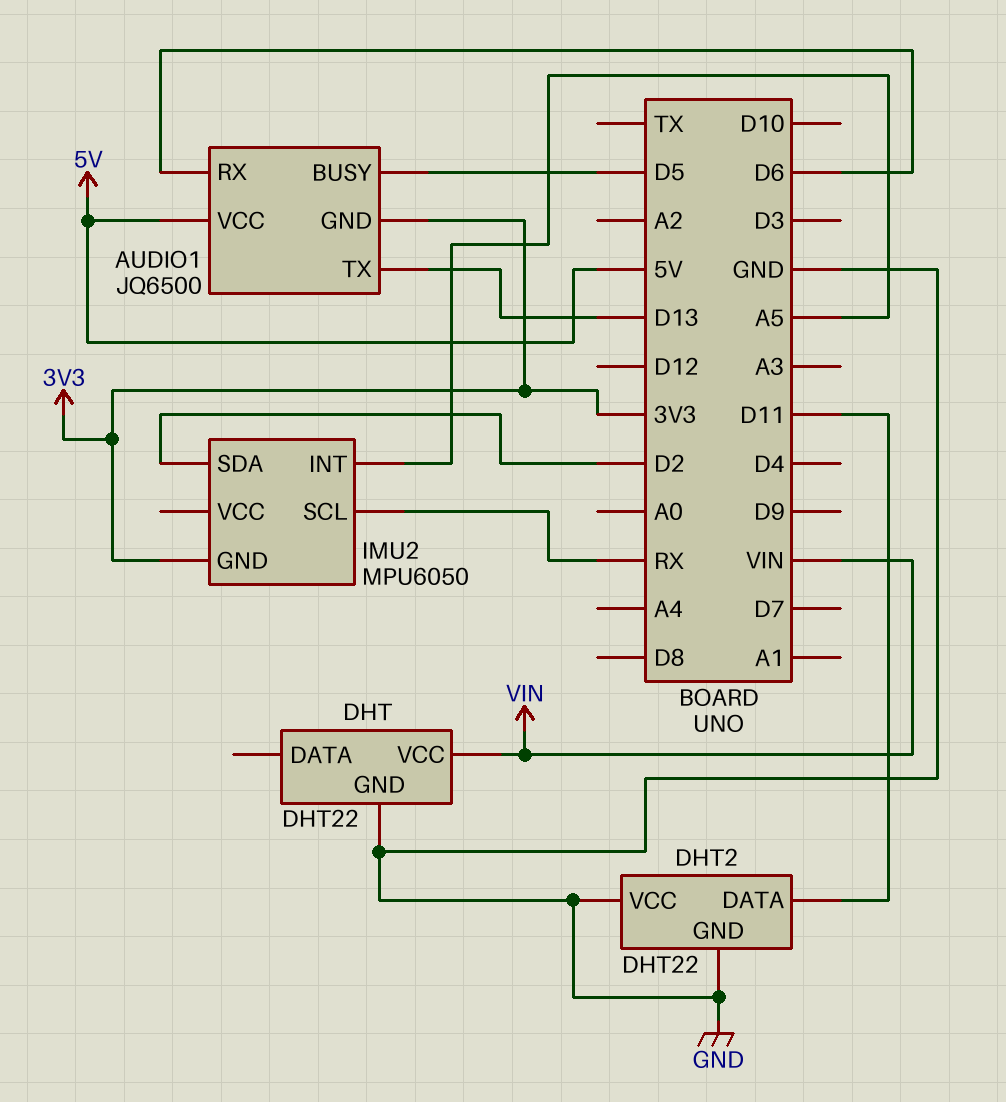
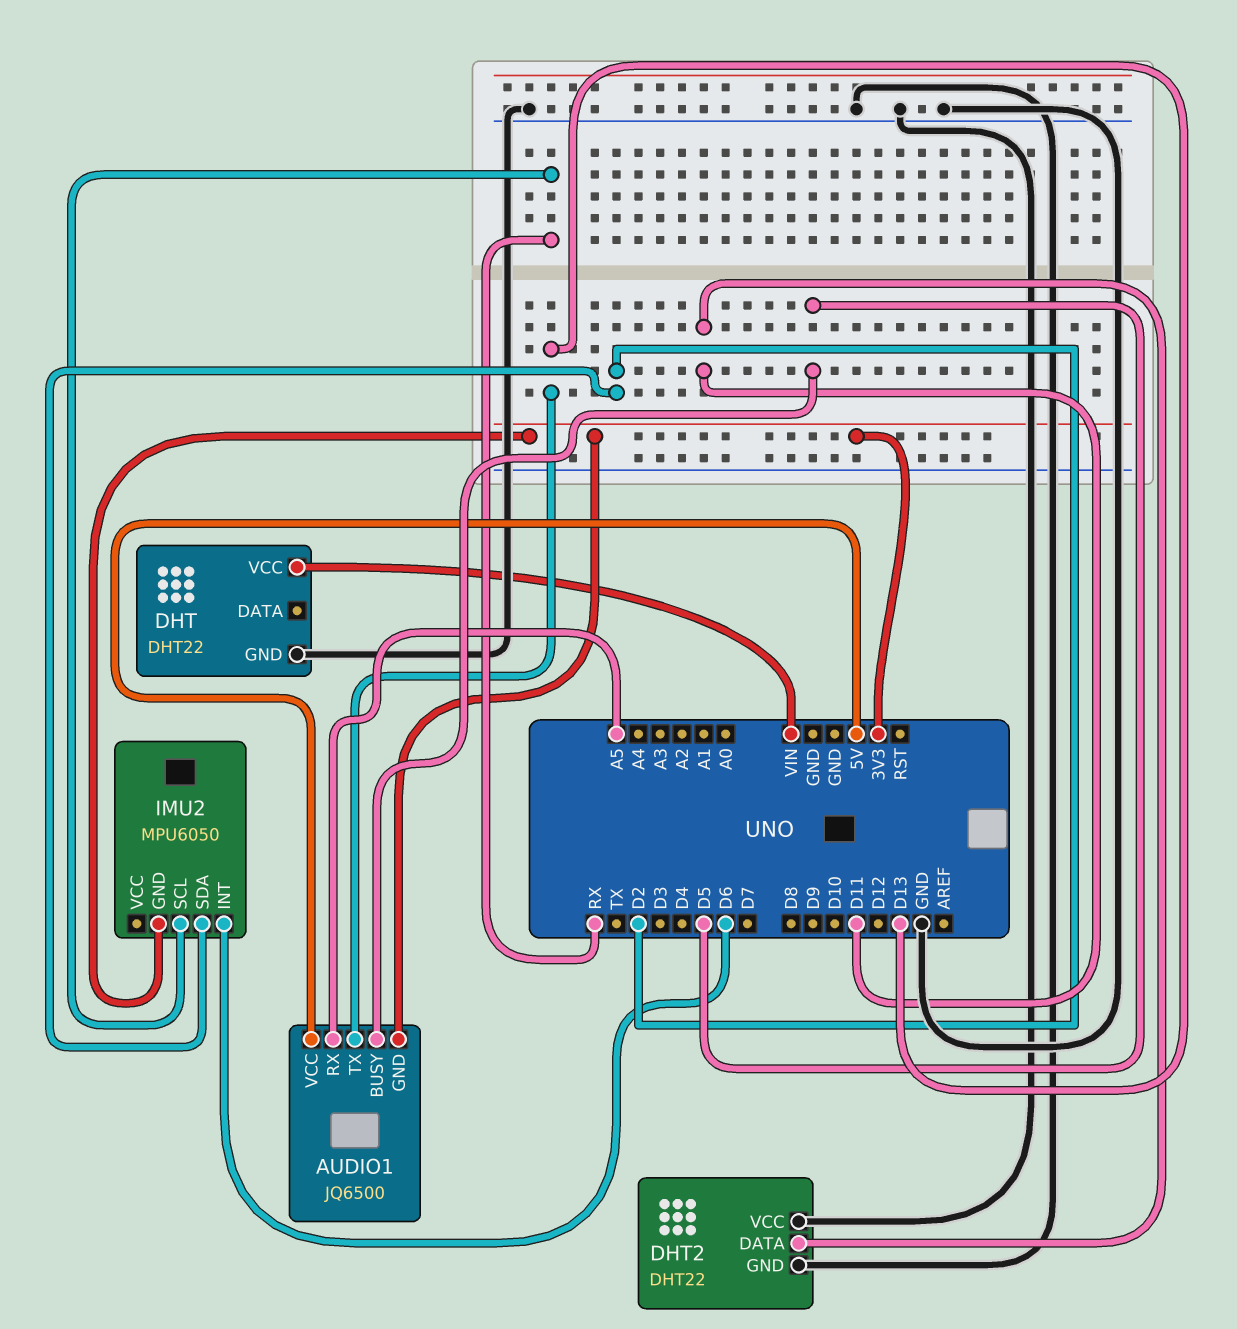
AUDIO1 pin RX: D6 -> A5
IMU2 pin INT: A5 -> D6

